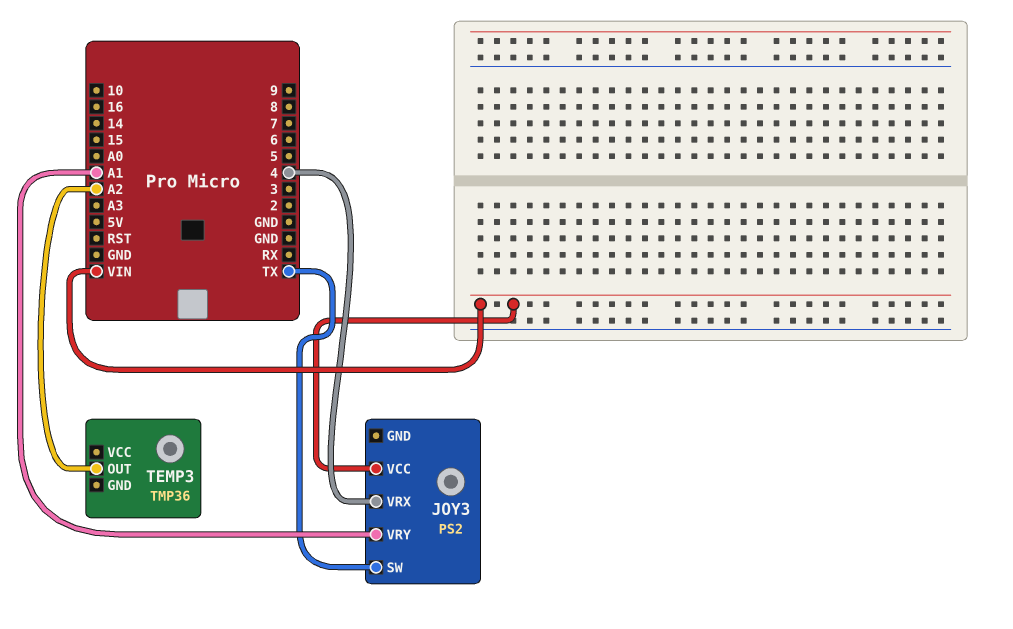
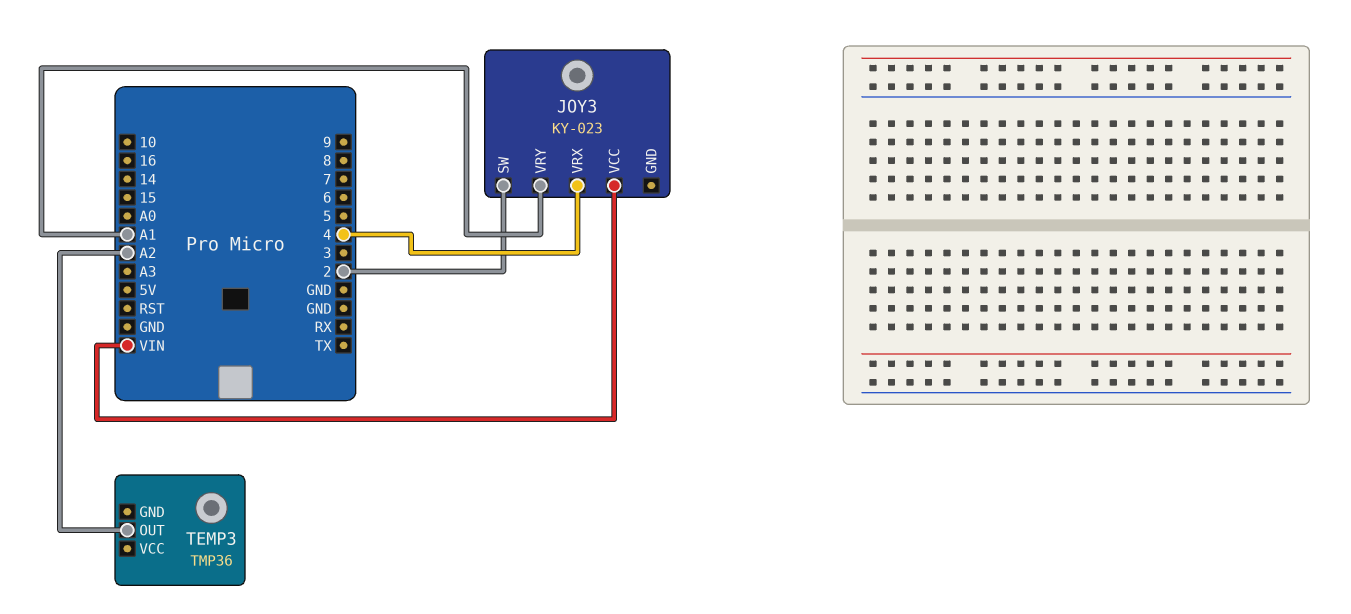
JOY3: PS2 -> KY-023
JOY3 pin SW: TX -> 2

